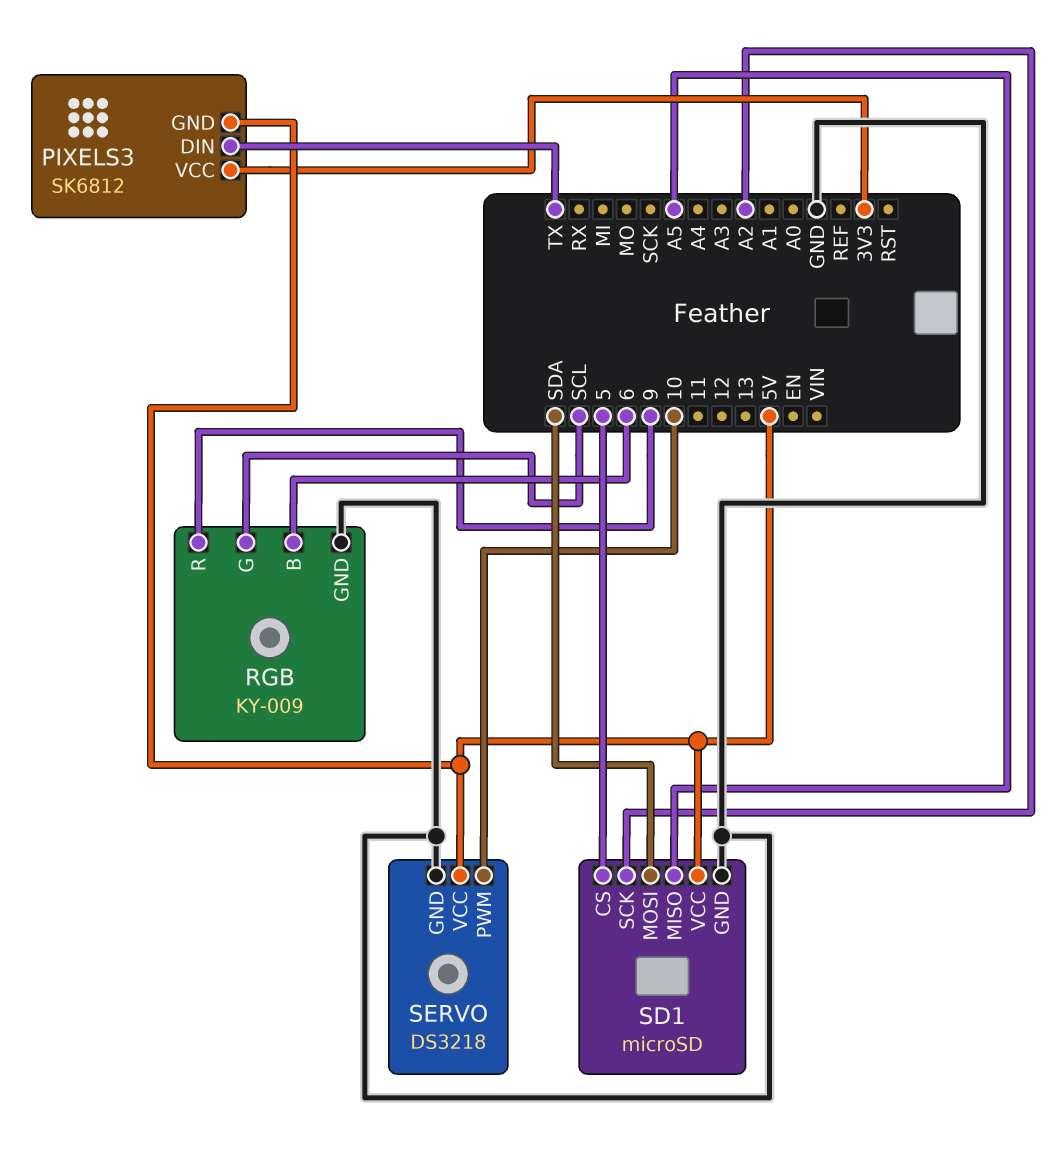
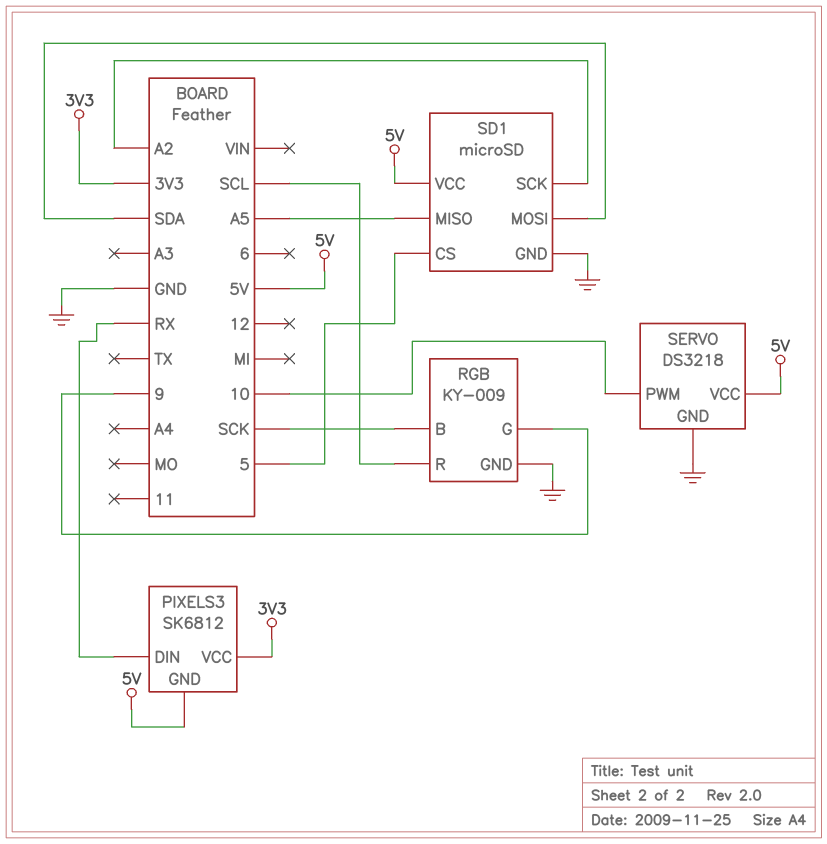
PIXELS3 pin DIN: TX -> RX
RGB pin B: 6 -> SCK
RGB pin G: SCL -> 9
RGB pin R: 9 -> SCL

